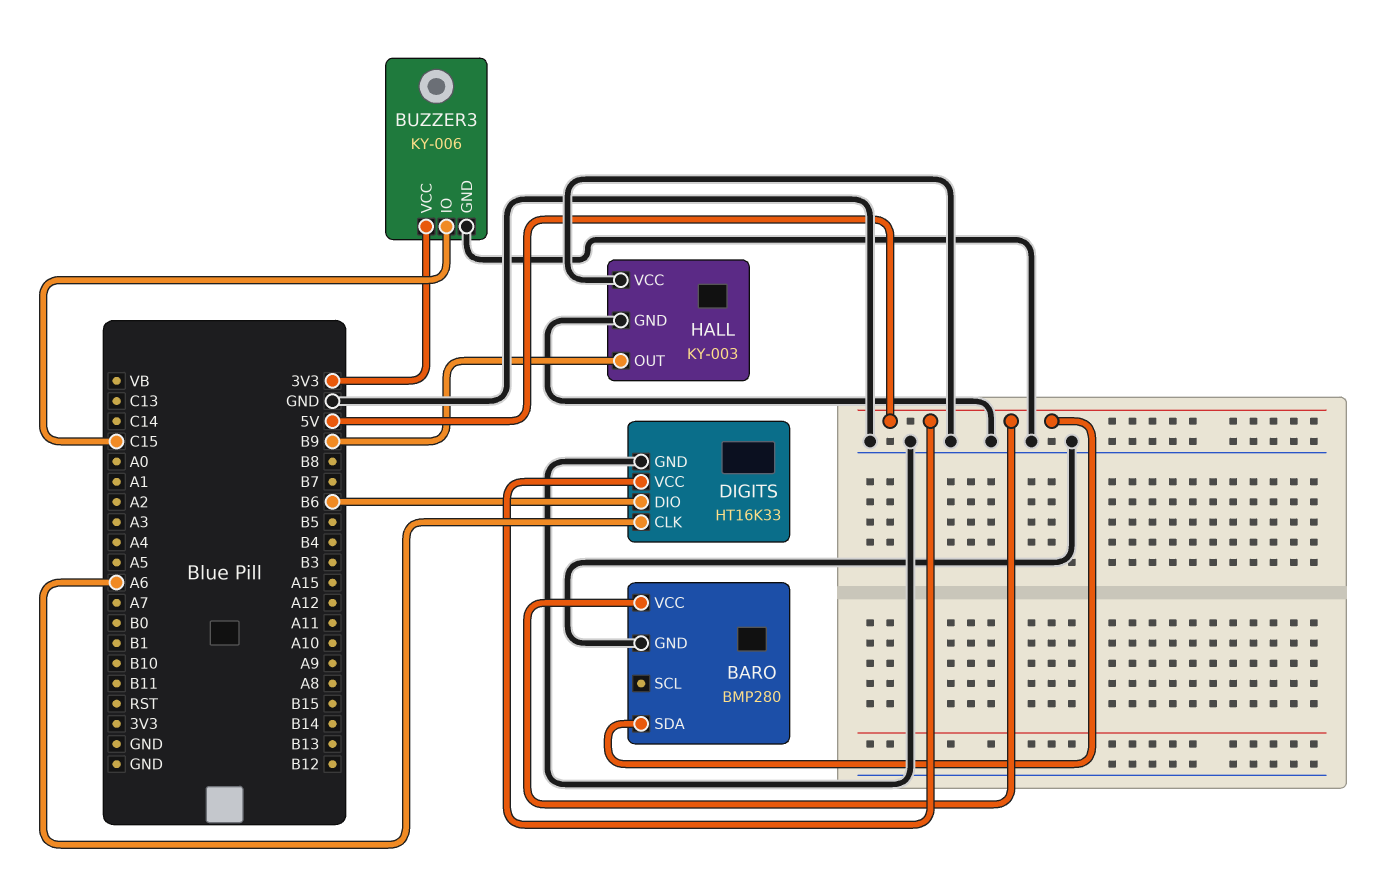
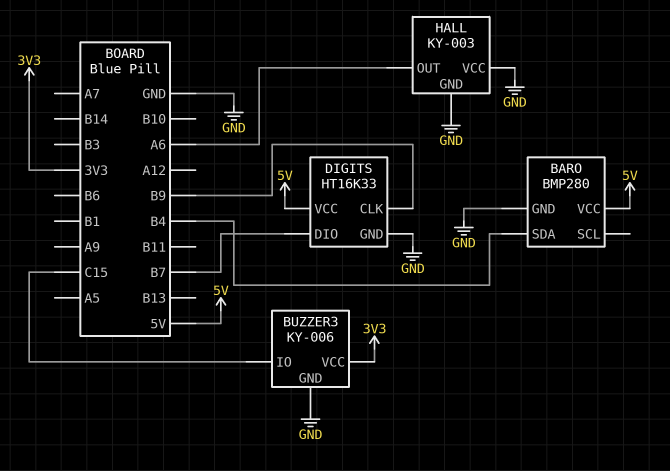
BARO pin SDA: 5V -> B4
DIGITS pin CLK: A6 -> B9
DIGITS pin DIO: B6 -> B7
HALL pin OUT: B9 -> A6

